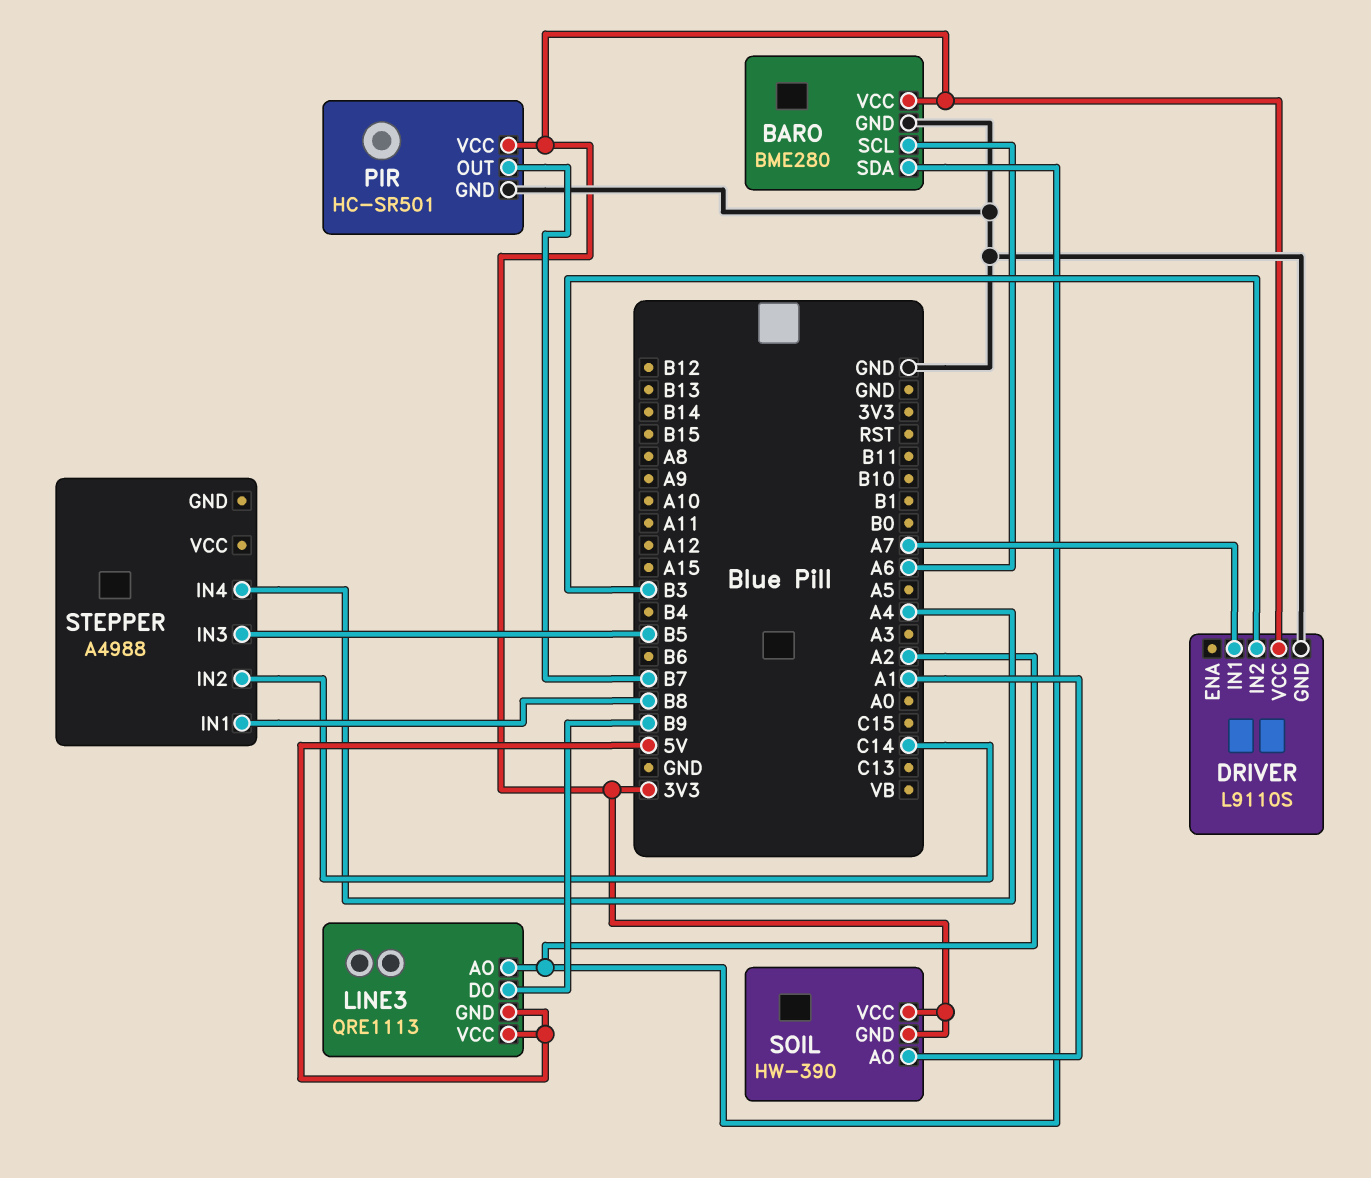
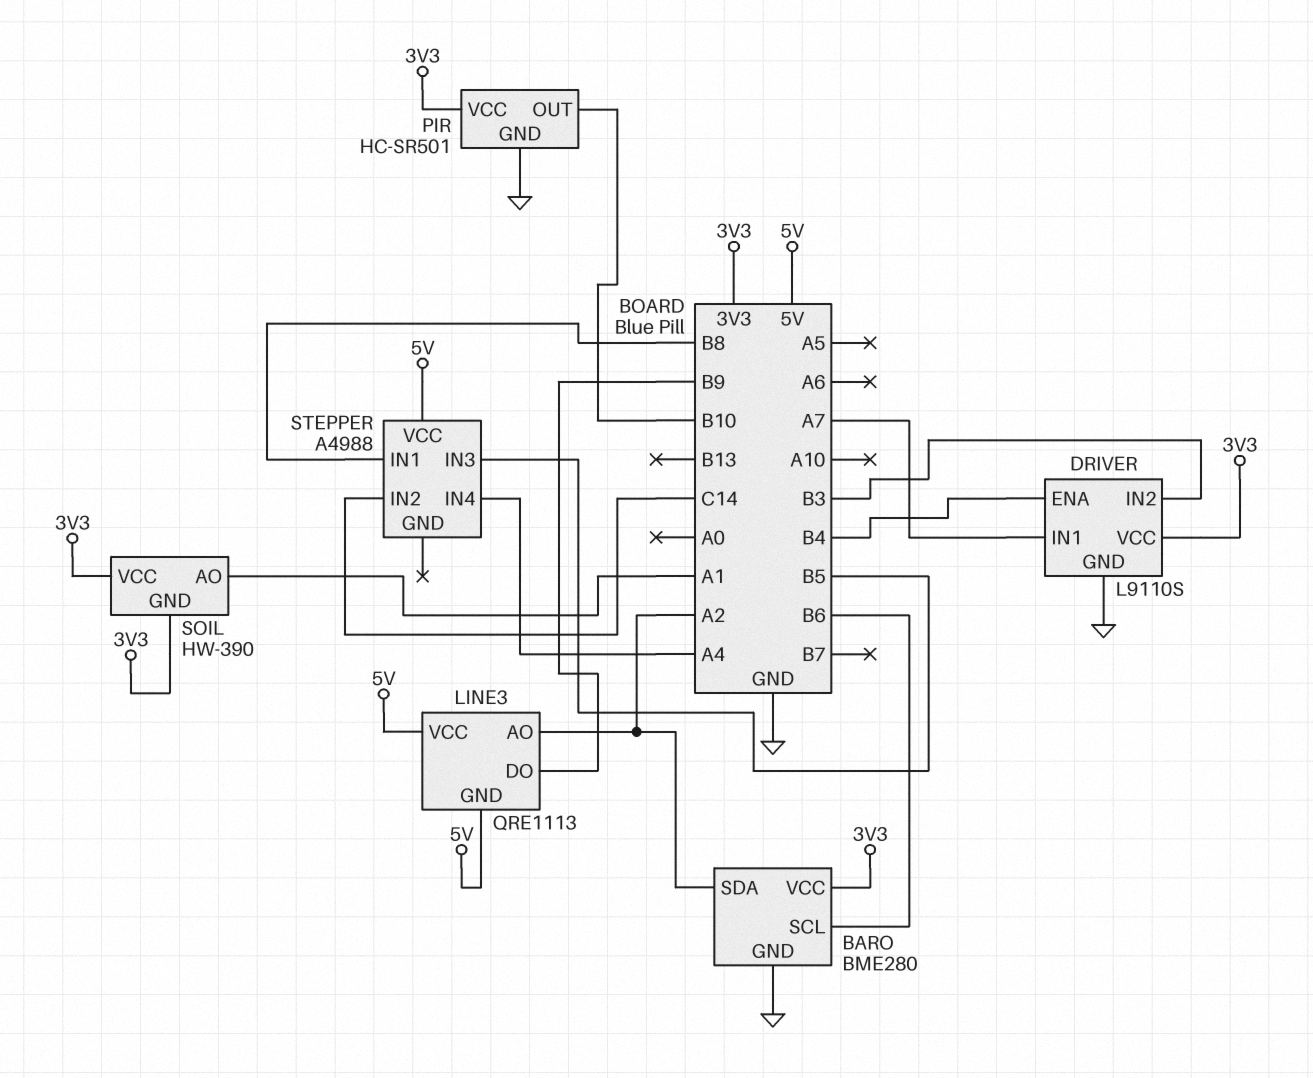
BARO pin SCL: A6 -> B6
DRIVER pin ENA: none -> B4
PIR pin OUT: B7 -> B10
STEPPER pin VCC: none -> 5V

